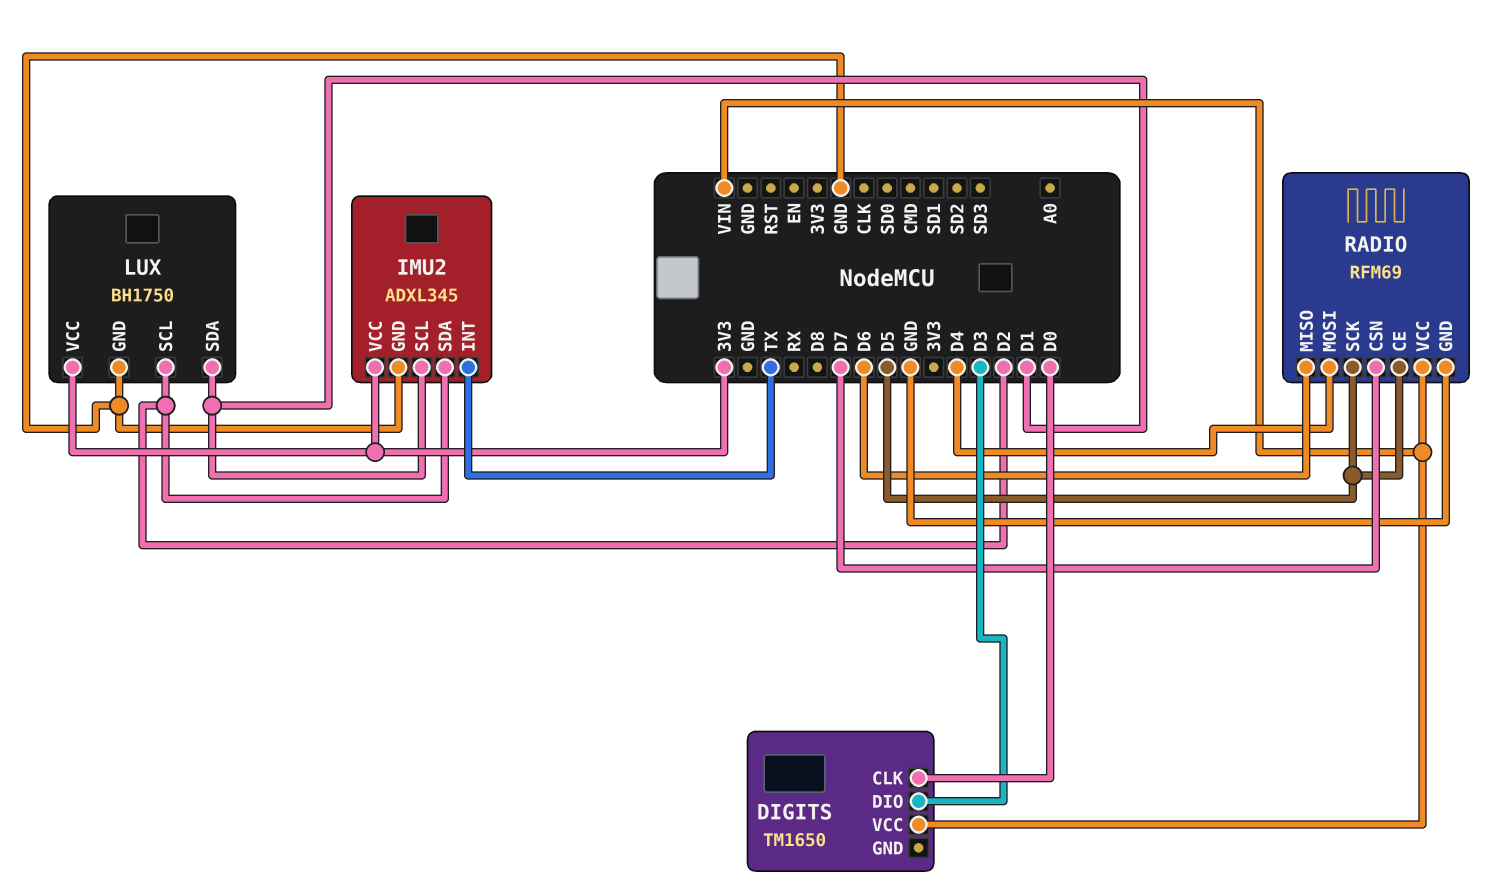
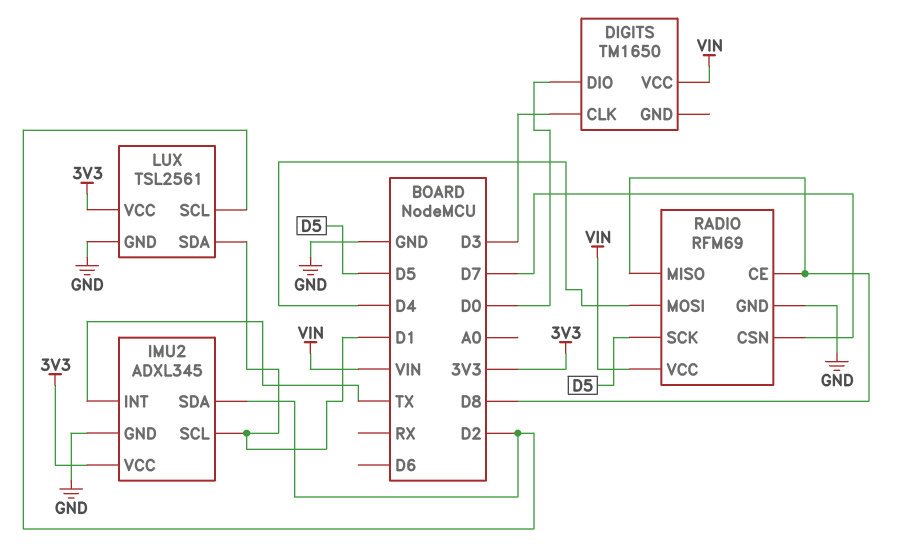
DIGITS pin CLK: D0 -> D3
DIGITS pin DIO: D3 -> D0
LUX: BH1750 -> TSL2561
RADIO pin CE: D5 -> D8
RADIO pin MISO: D6 -> D8

